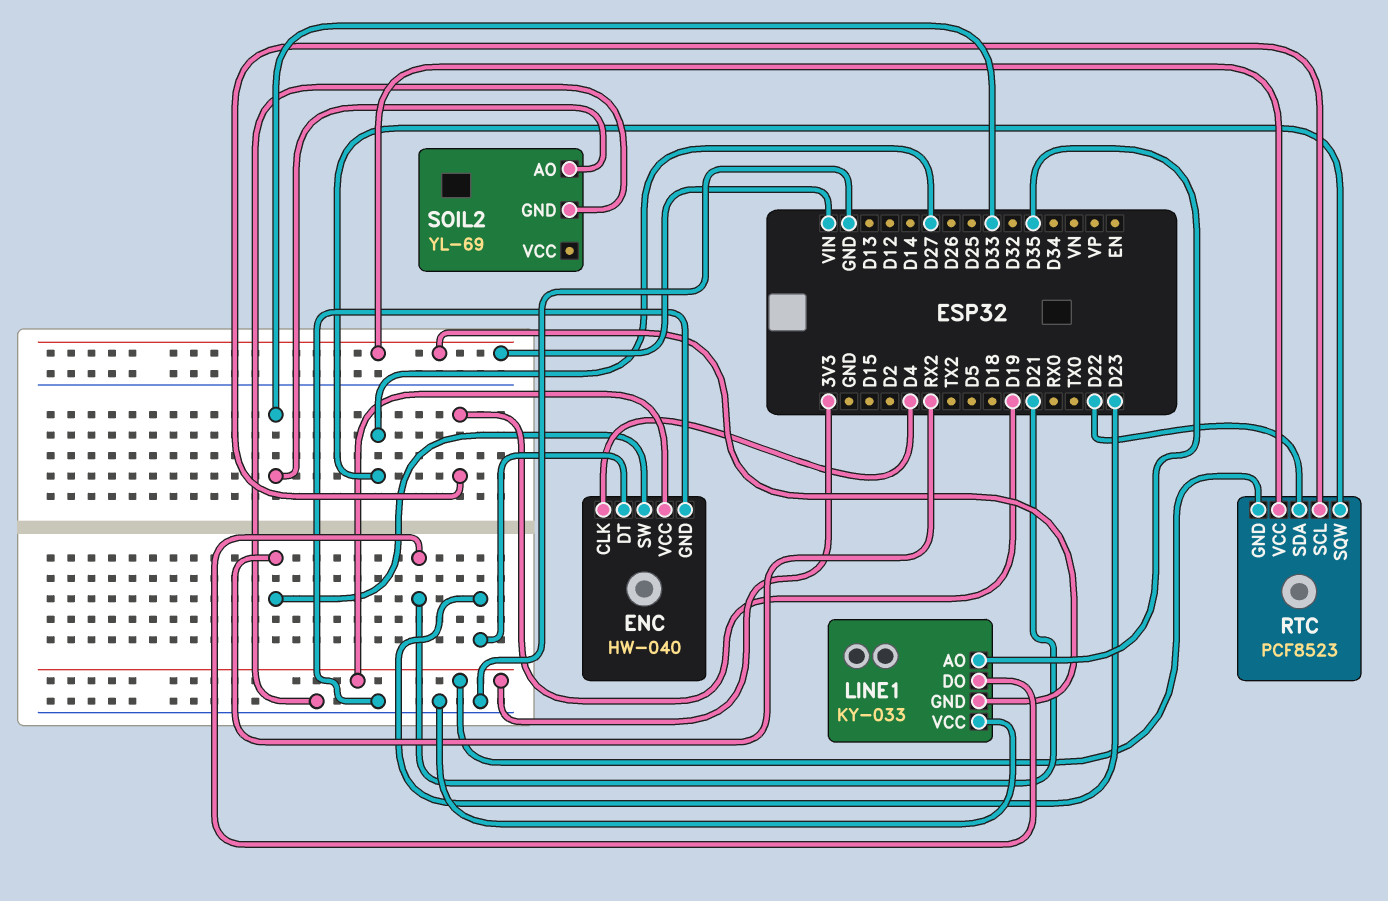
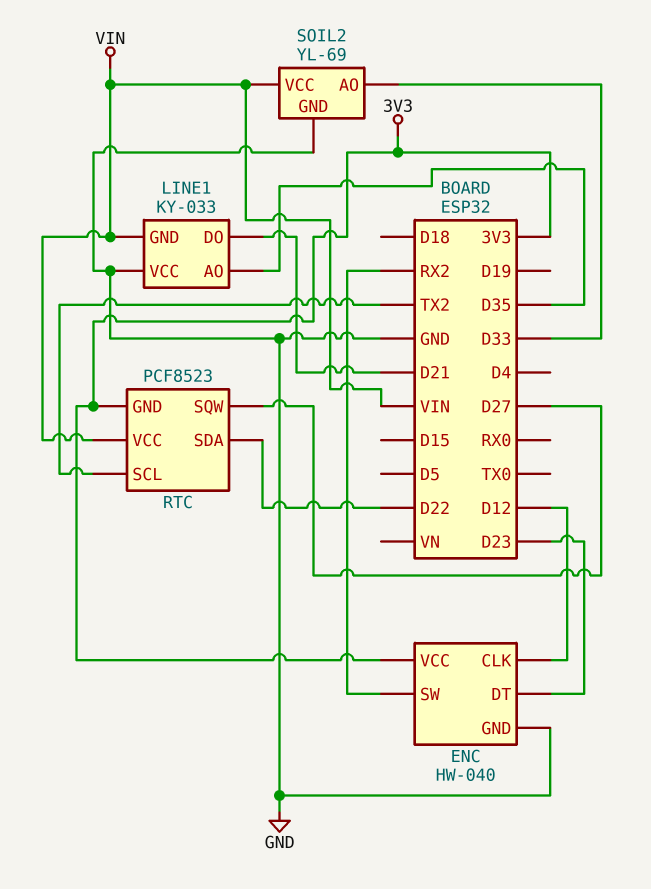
ENC pin CLK: D4 -> D12
RTC pin SCL: D19 -> TX2
SOIL2 pin VCC: none -> VIN

